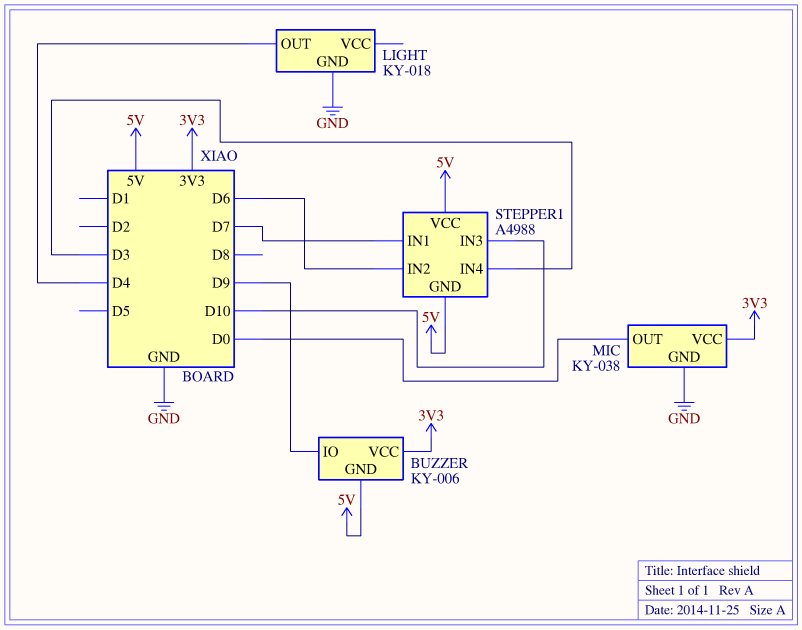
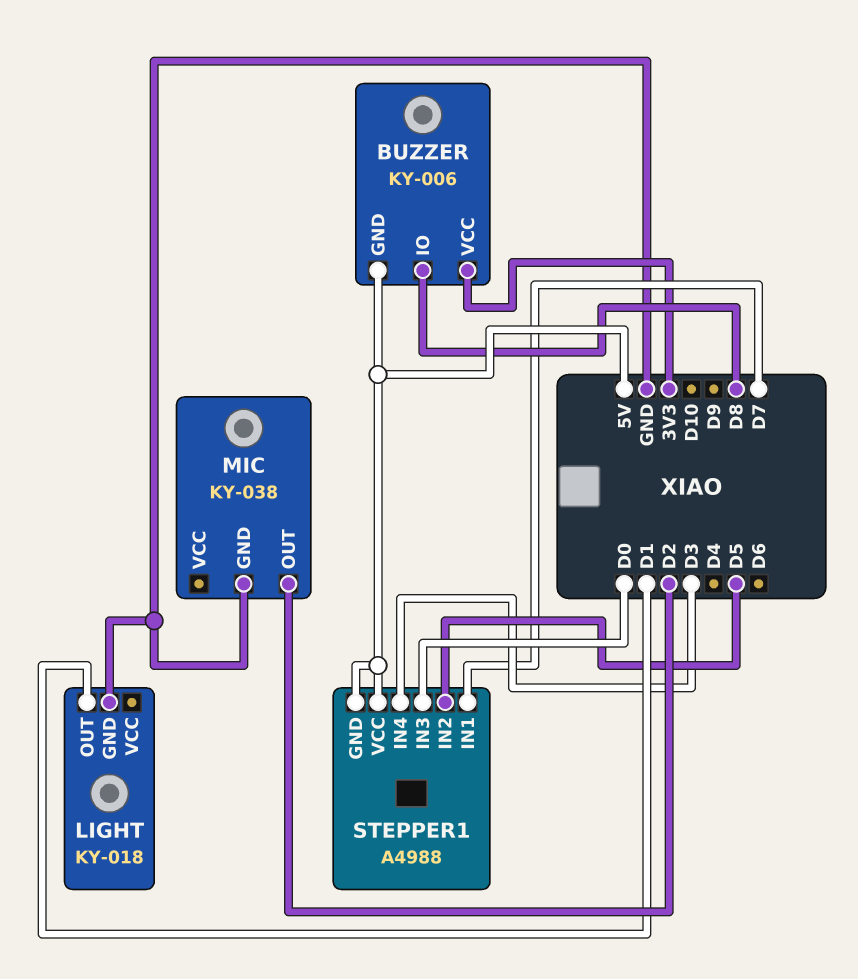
BUZZER pin IO: D9 -> D8
LIGHT pin OUT: D4 -> D1
MIC pin OUT: D0 -> D2
MIC pin VCC: 3V3 -> none
STEPPER1 pin IN2: D6 -> D5
STEPPER1 pin IN3: D10 -> D0

